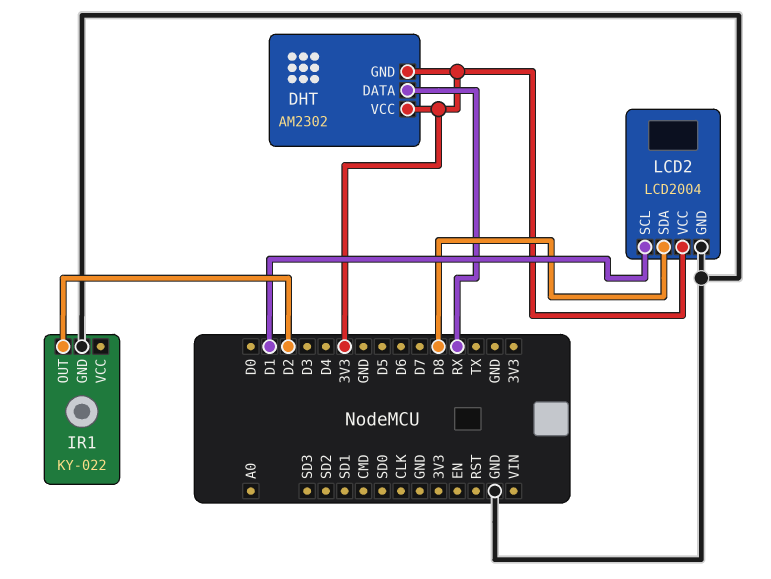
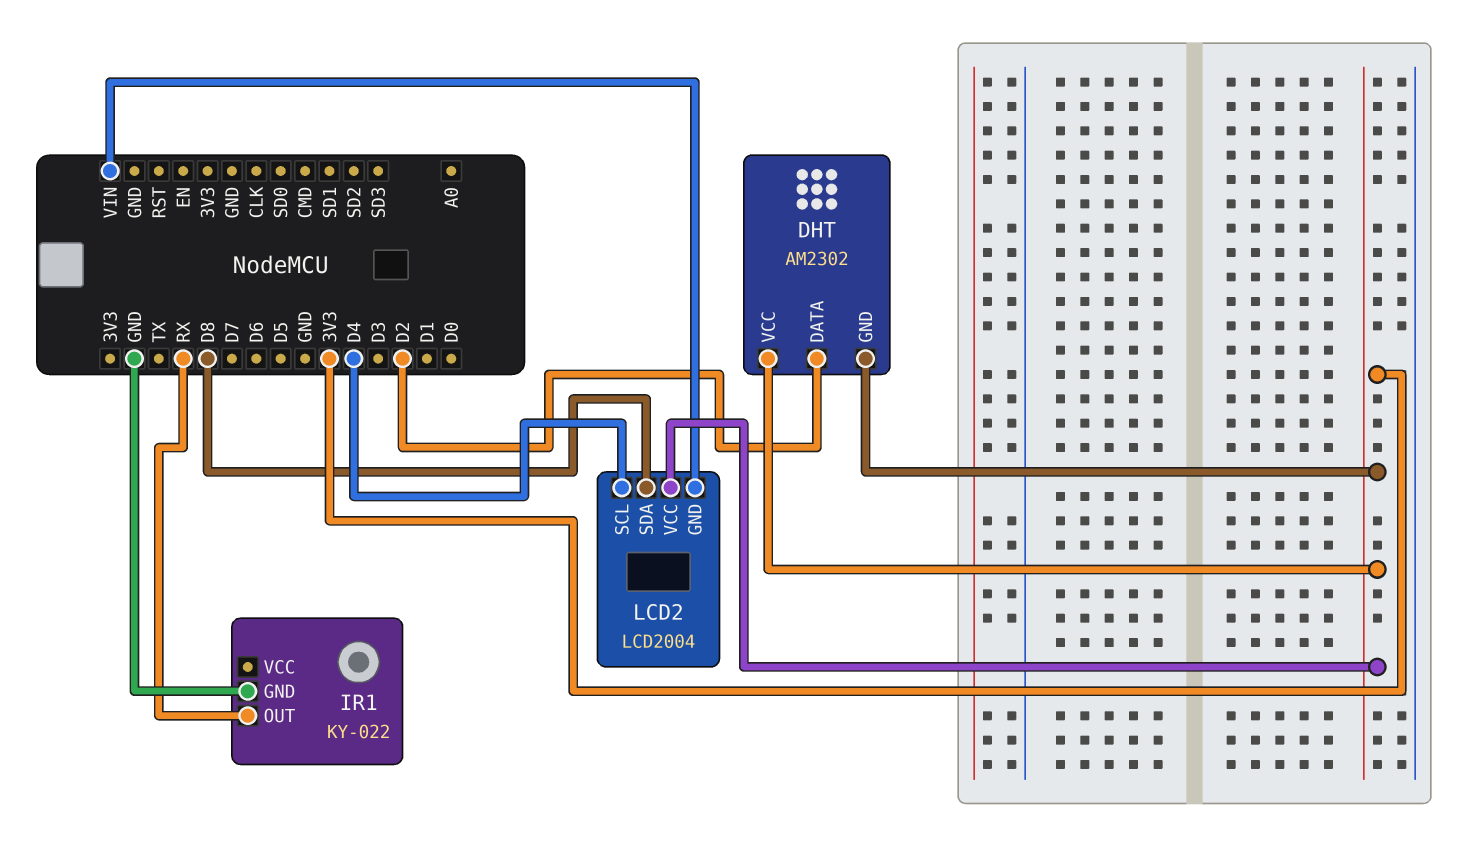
DHT pin DATA: RX -> D2
IR1 pin OUT: D2 -> RX
LCD2 pin GND: GND -> VIN
LCD2 pin SCL: D1 -> D4

